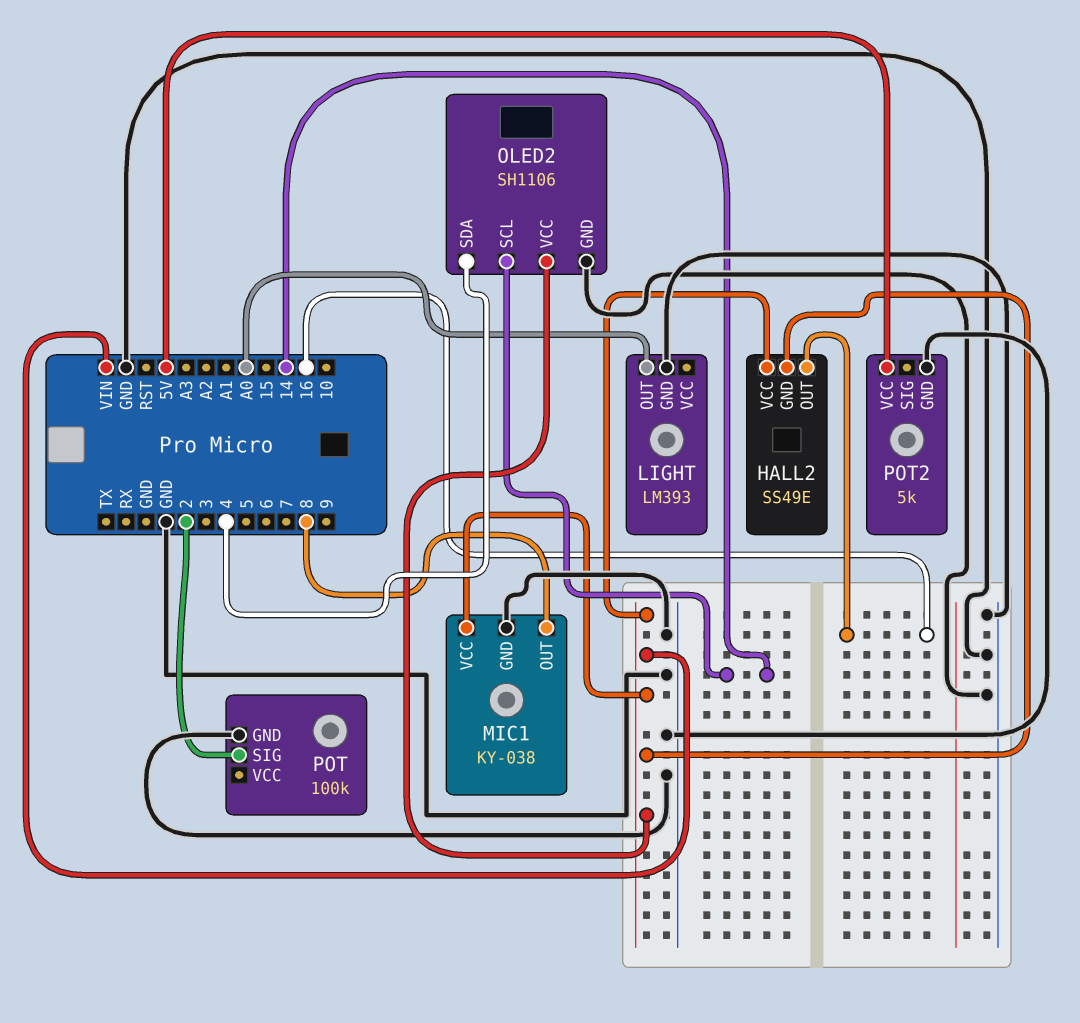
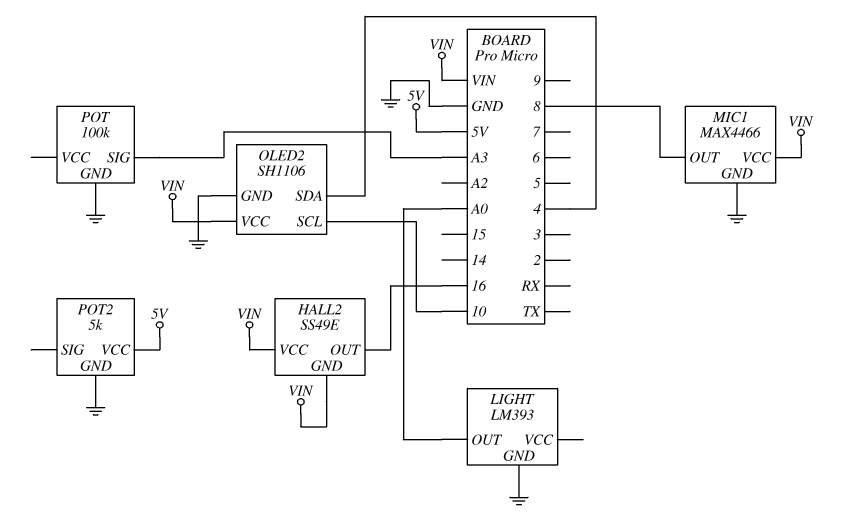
MIC1: KY-038 -> MAX4466
OLED2 pin SCL: 14 -> 10
POT pin SIG: 2 -> A3

